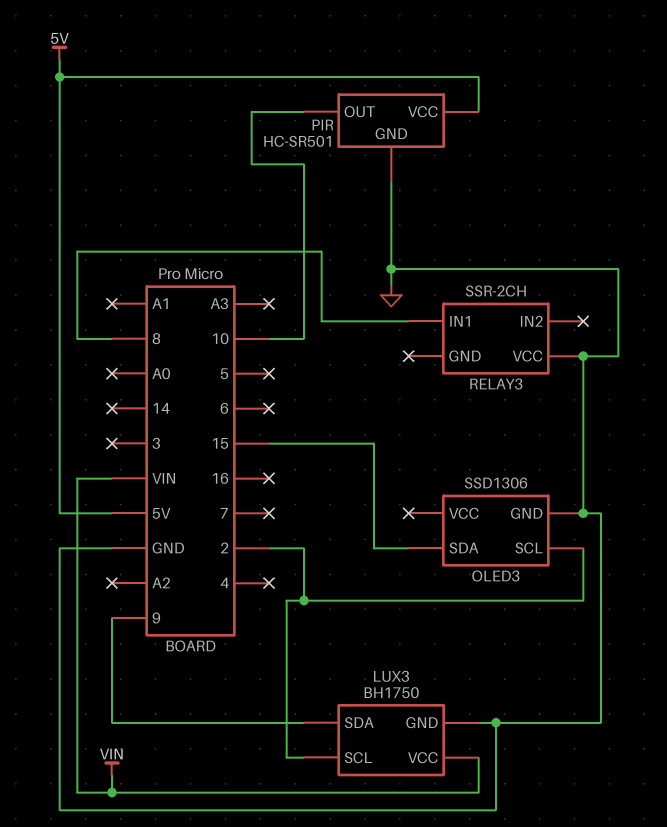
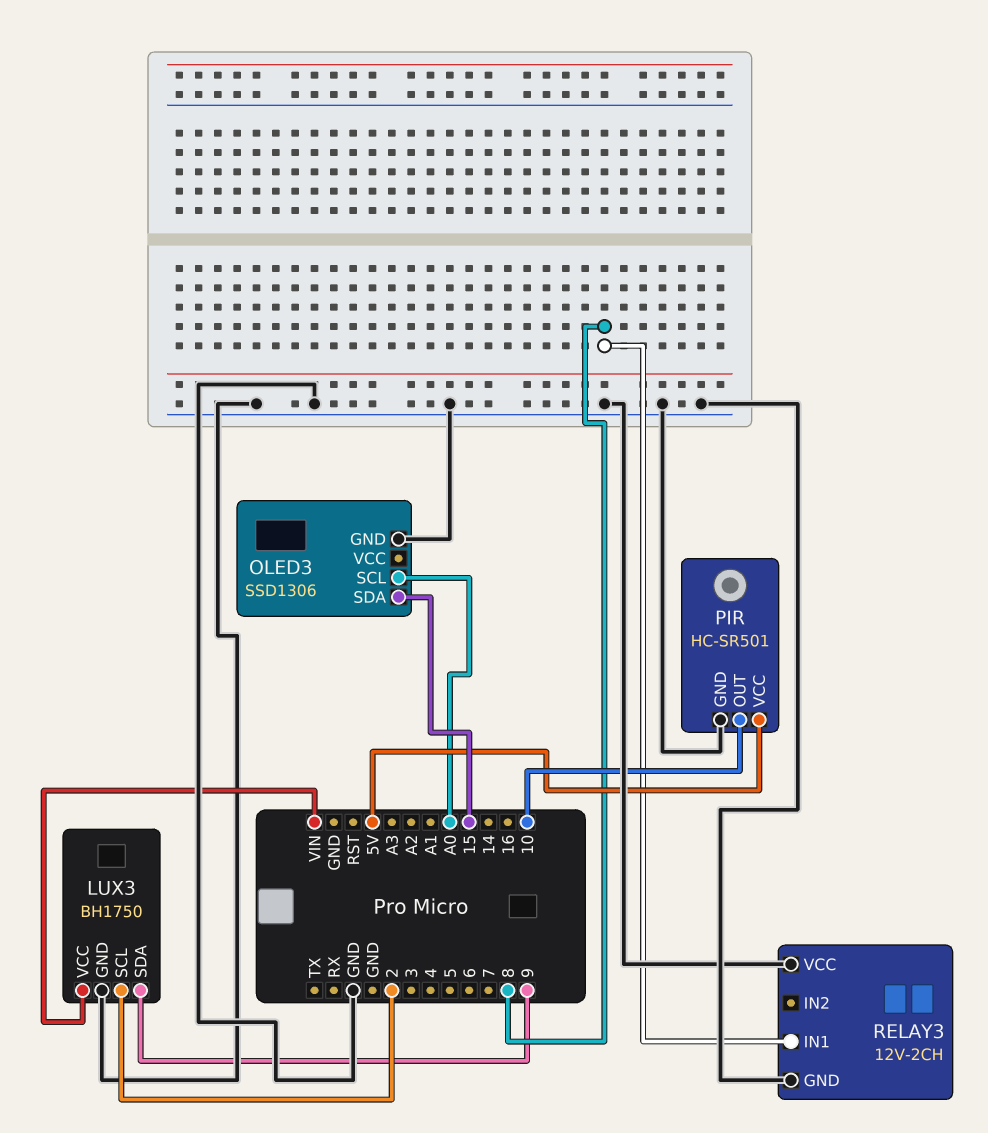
OLED3 pin SCL: 2 -> A0
RELAY3: SSR-2CH -> 12V-2CH
RELAY3 pin GND: none -> GND

